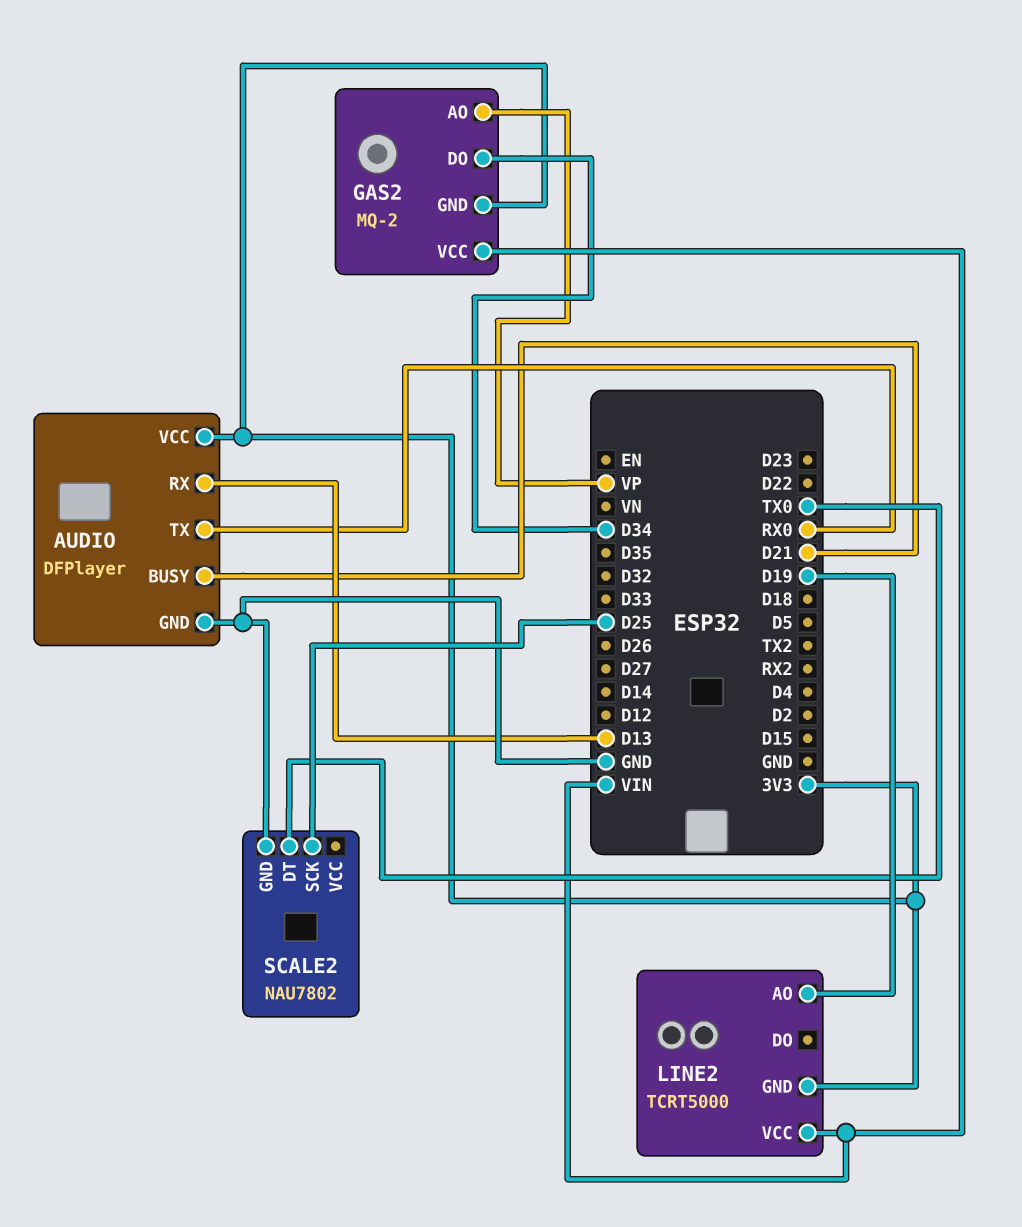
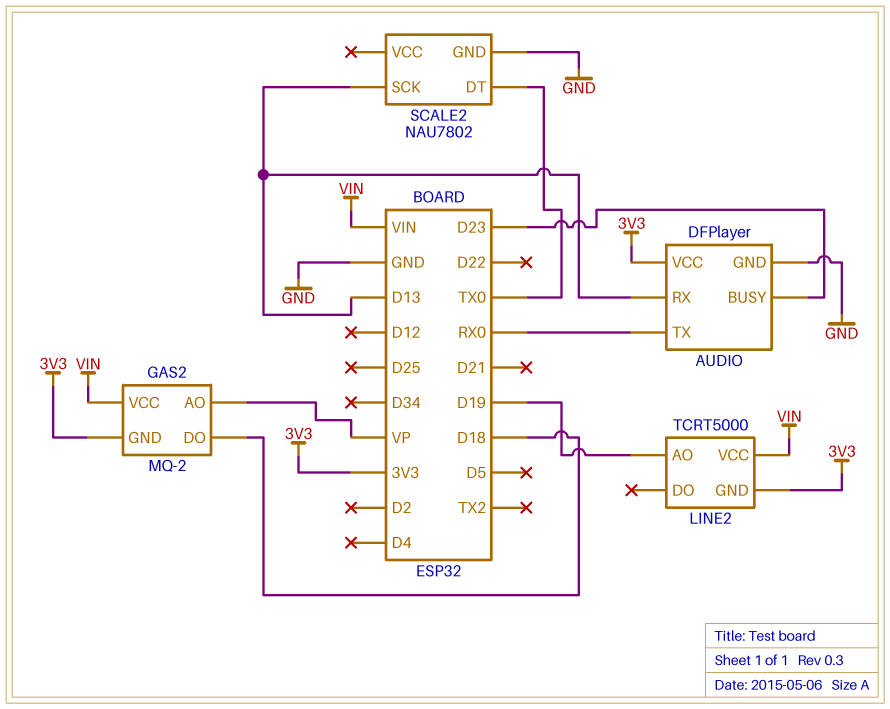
AUDIO pin BUSY: D21 -> D23
GAS2 pin DO: D34 -> D18
SCALE2 pin SCK: D25 -> D13

